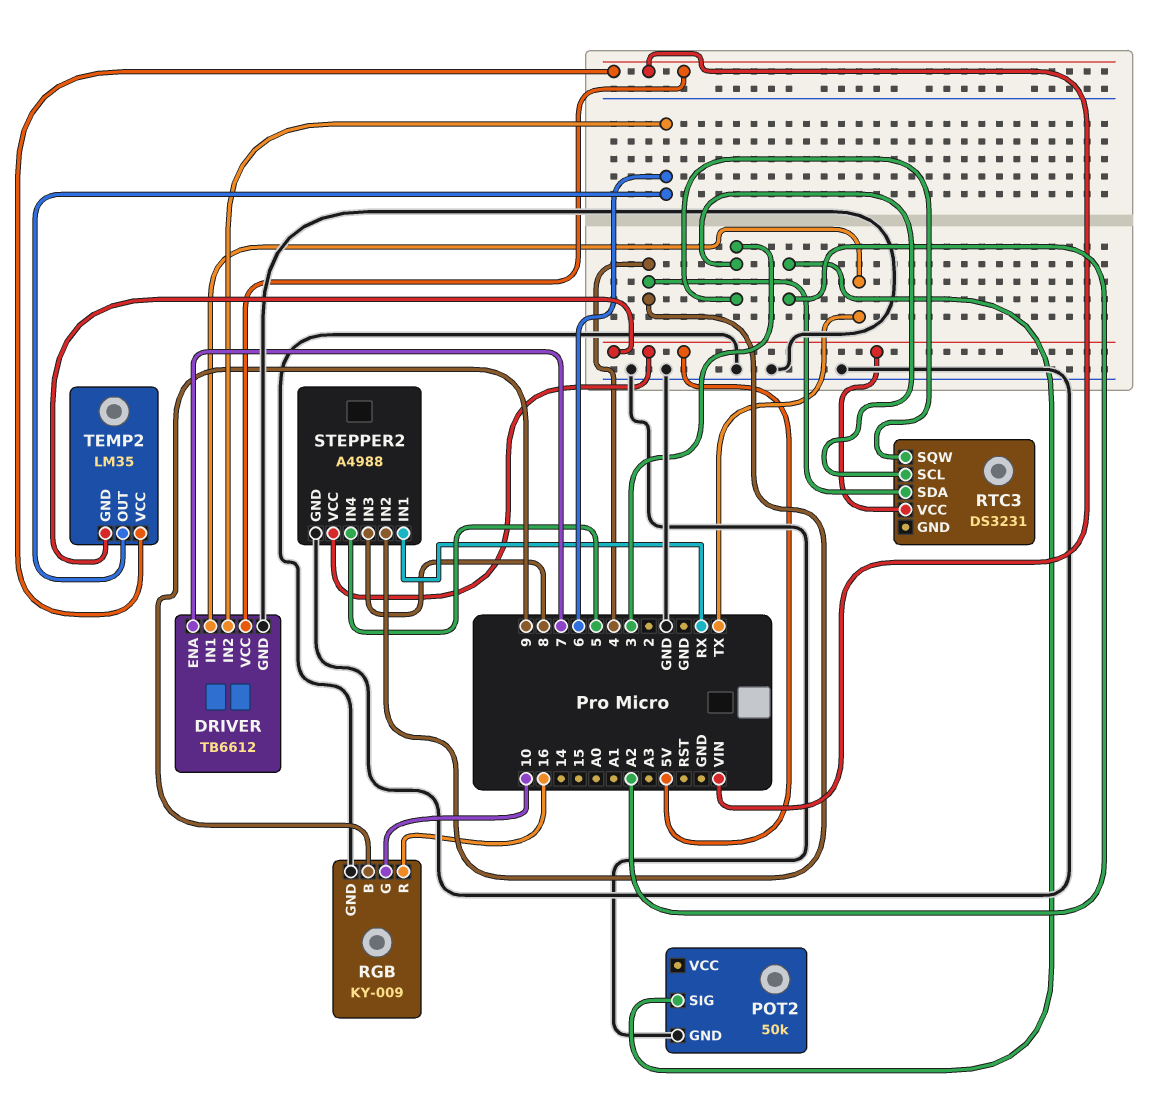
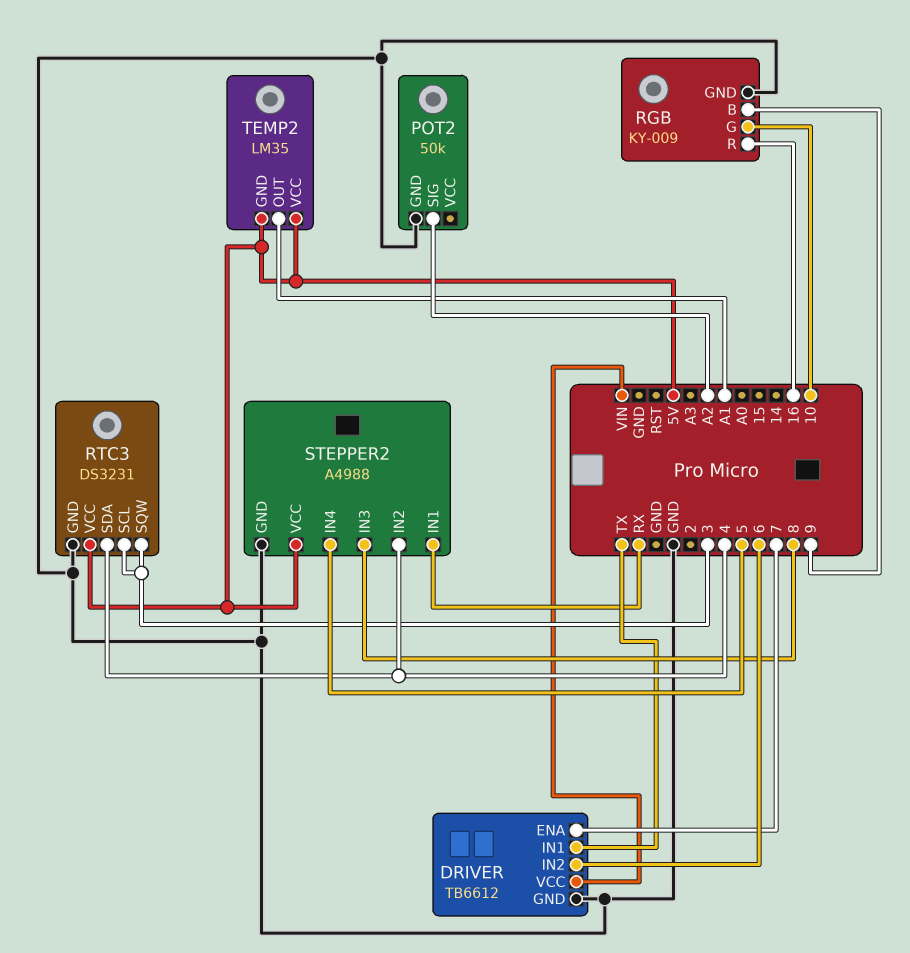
RTC3 pin GND: none -> GND
TEMP2 pin OUT: 6 -> A1
TEMP2 pin VCC: VIN -> 5V

